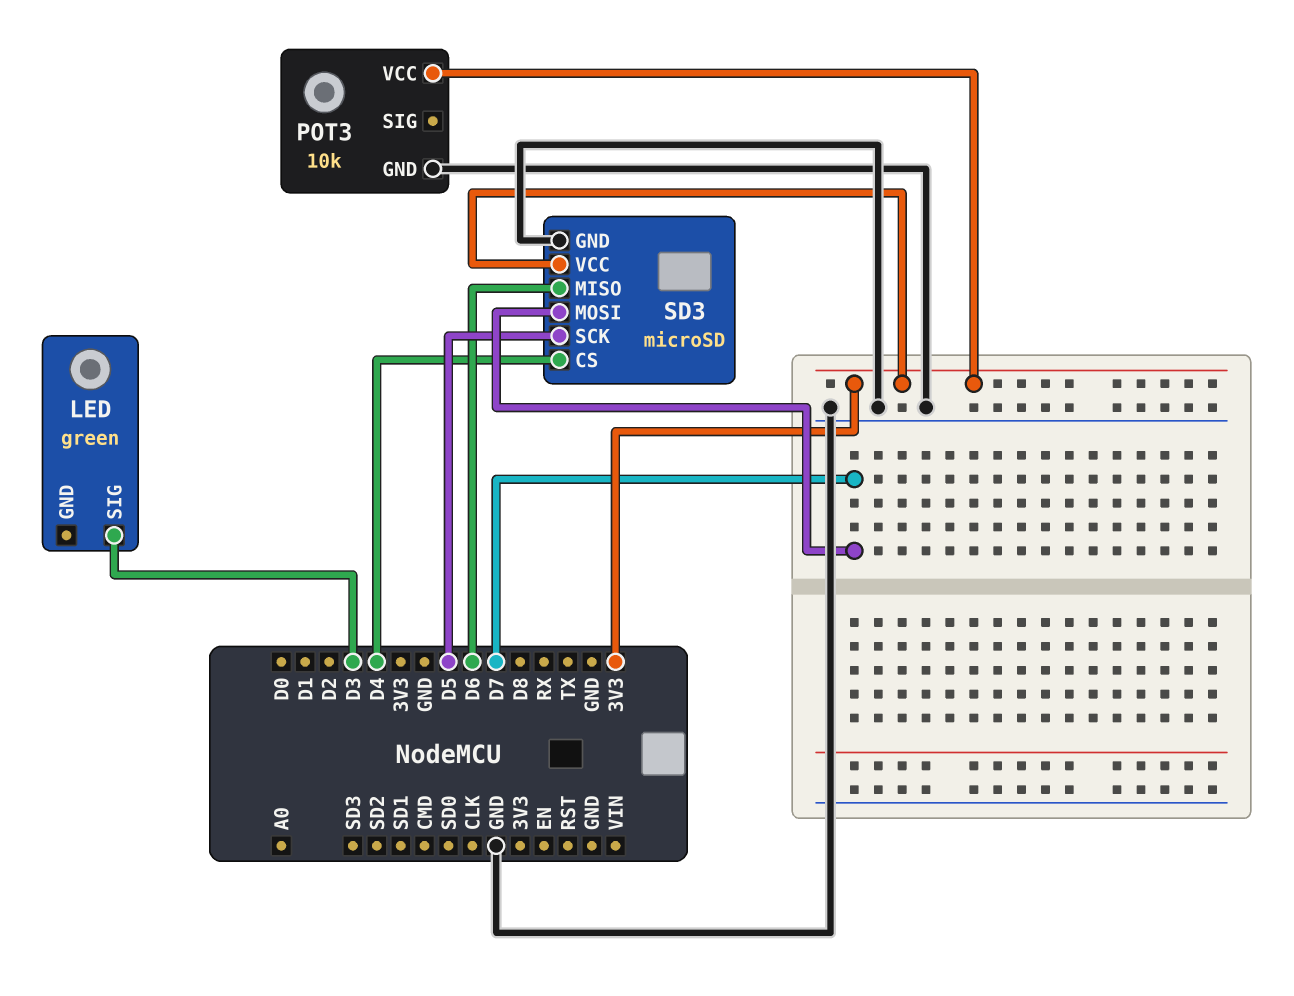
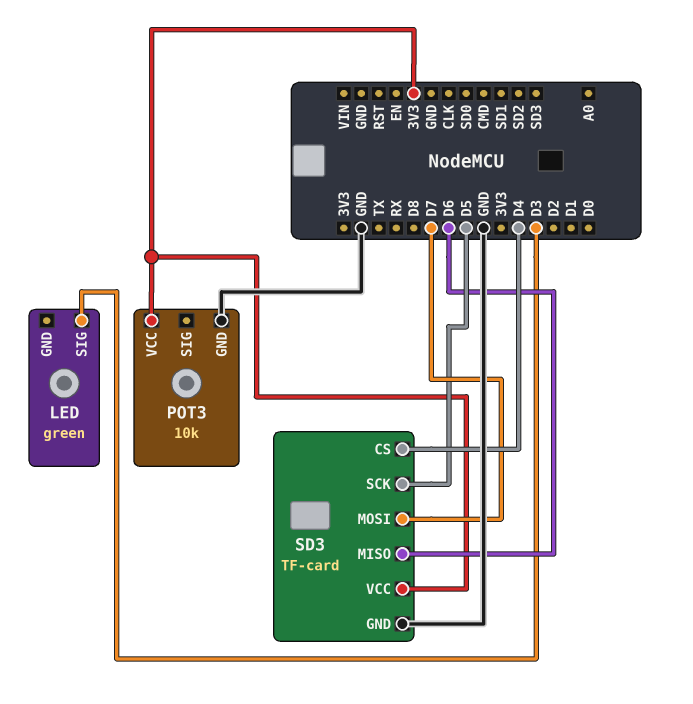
SD3: microSD -> TF-card

